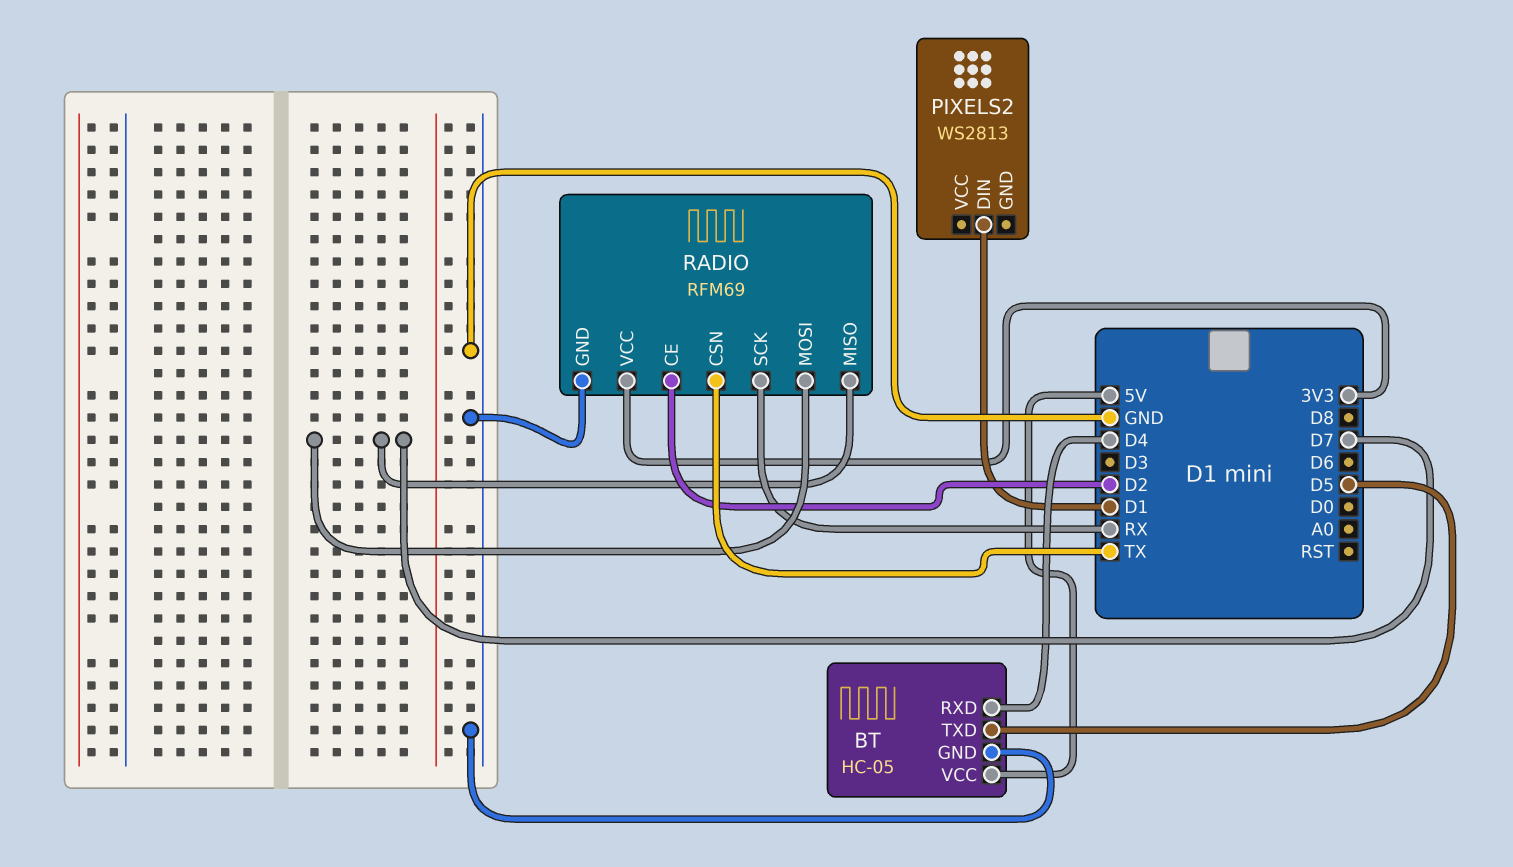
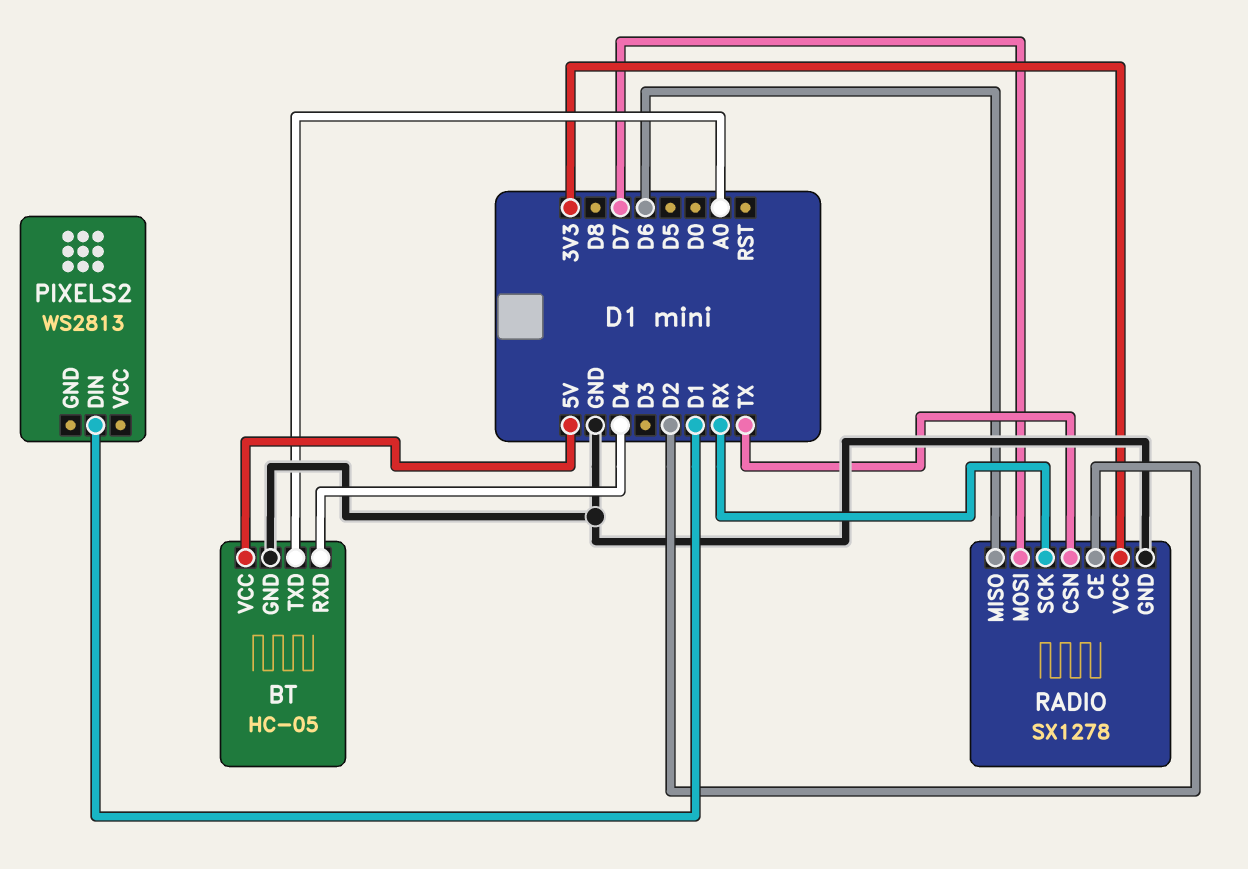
BT pin TXD: D5 -> A0
RADIO: RFM69 -> SX1278
RADIO pin MISO: D7 -> D6

